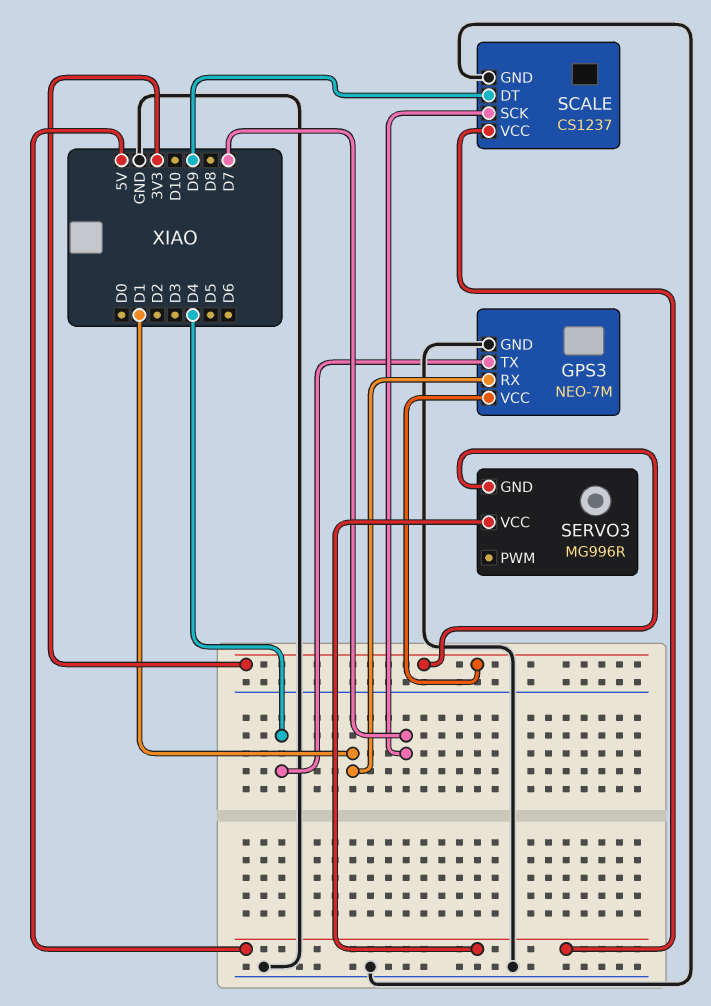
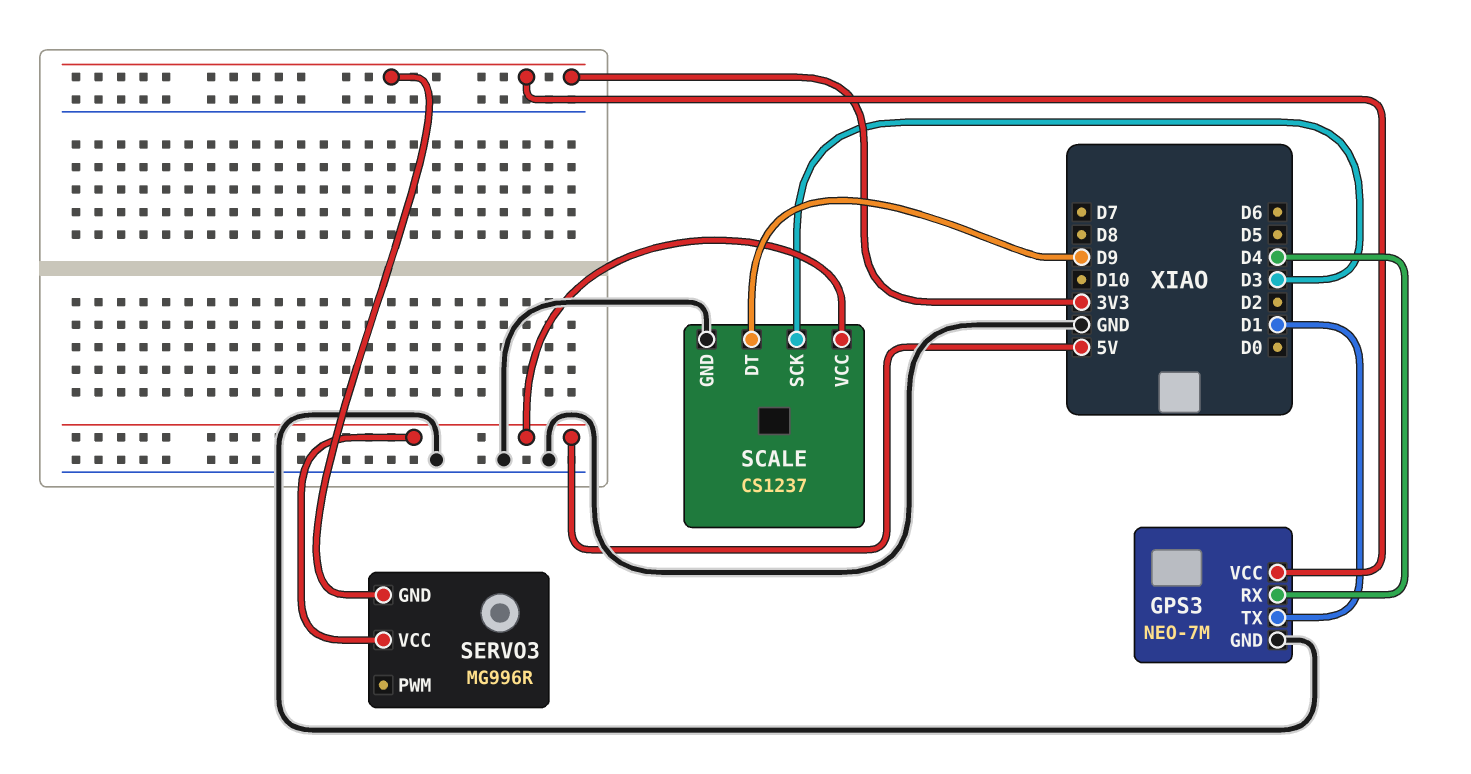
GPS3 pin RX: D1 -> D4
GPS3 pin TX: D4 -> D1
SCALE pin SCK: D7 -> D3

